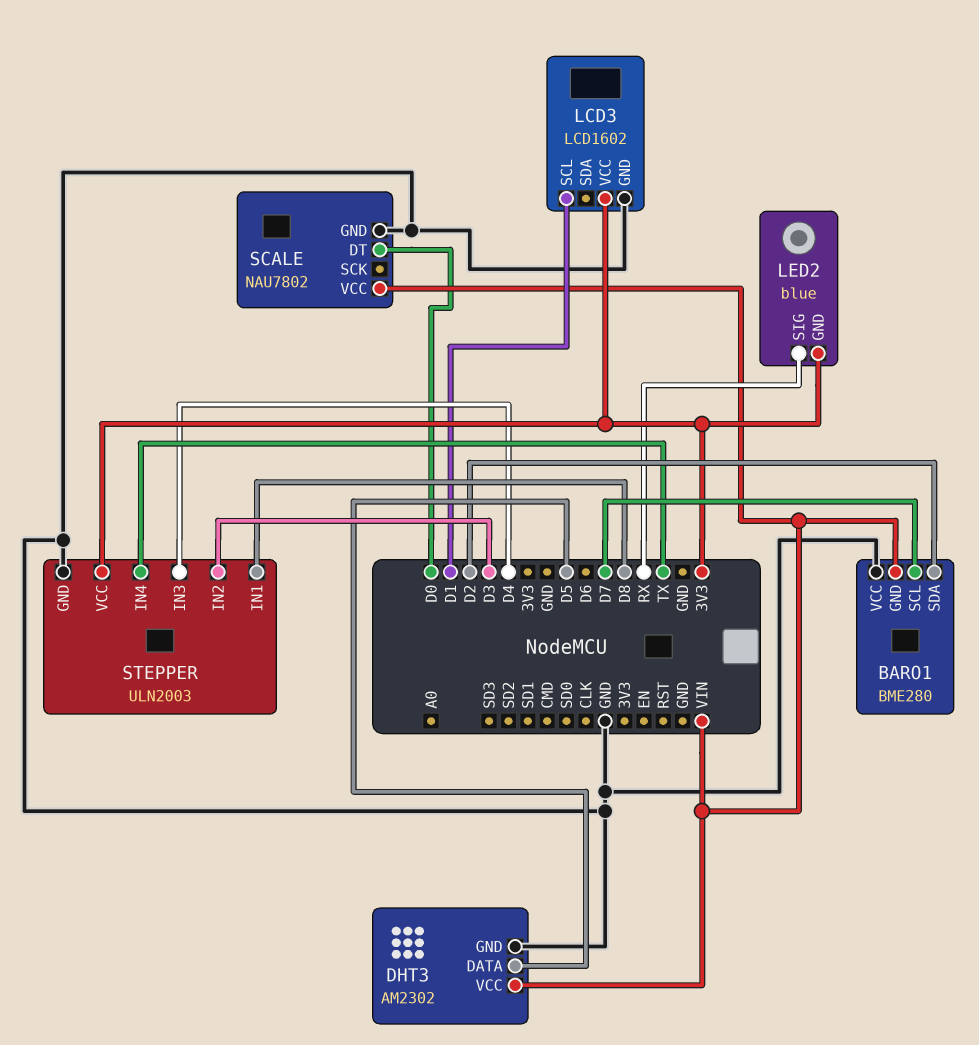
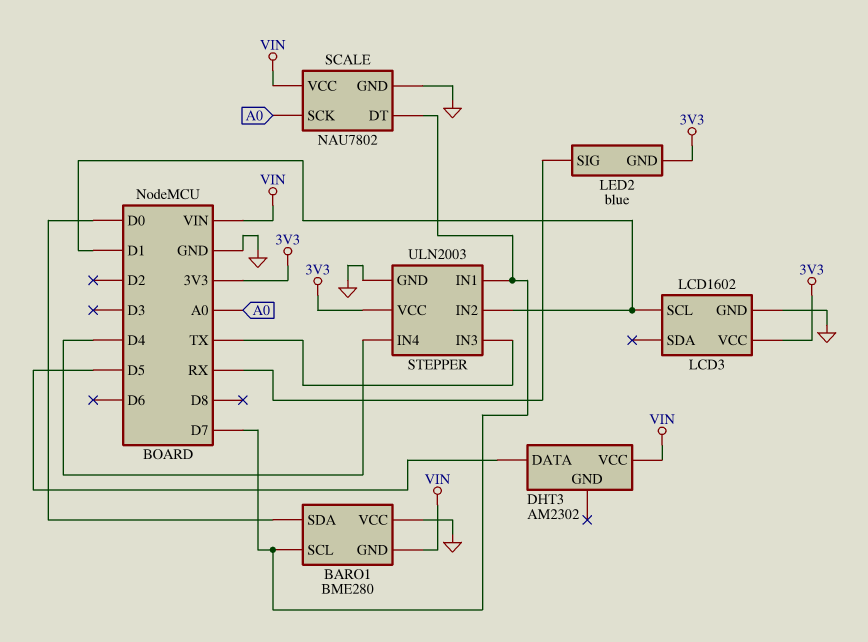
BARO1 pin SDA: D2 -> D0
DHT3 pin GND: GND -> none
SCALE pin DT: D0 -> D7
SCALE pin SCK: none -> A0
STEPPER pin IN1: D8 -> D7
STEPPER pin IN2: D3 -> D1
STEPPER pin IN3: D4 -> TX
STEPPER pin IN4: TX -> D4

